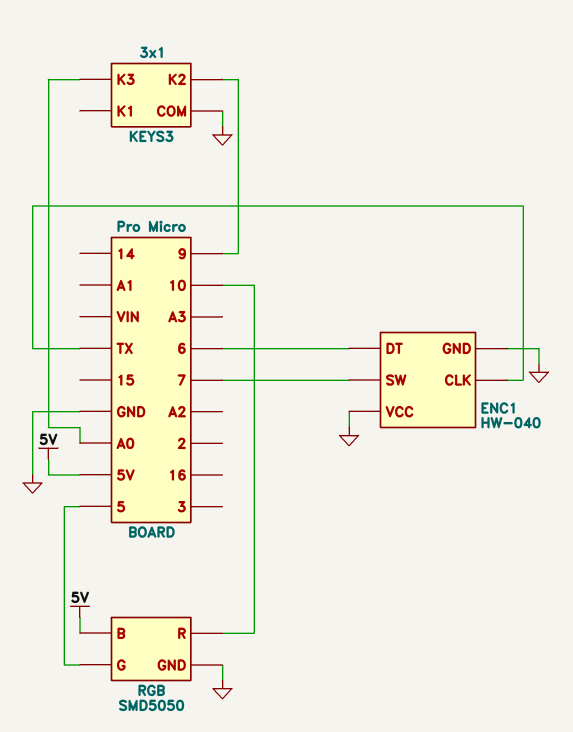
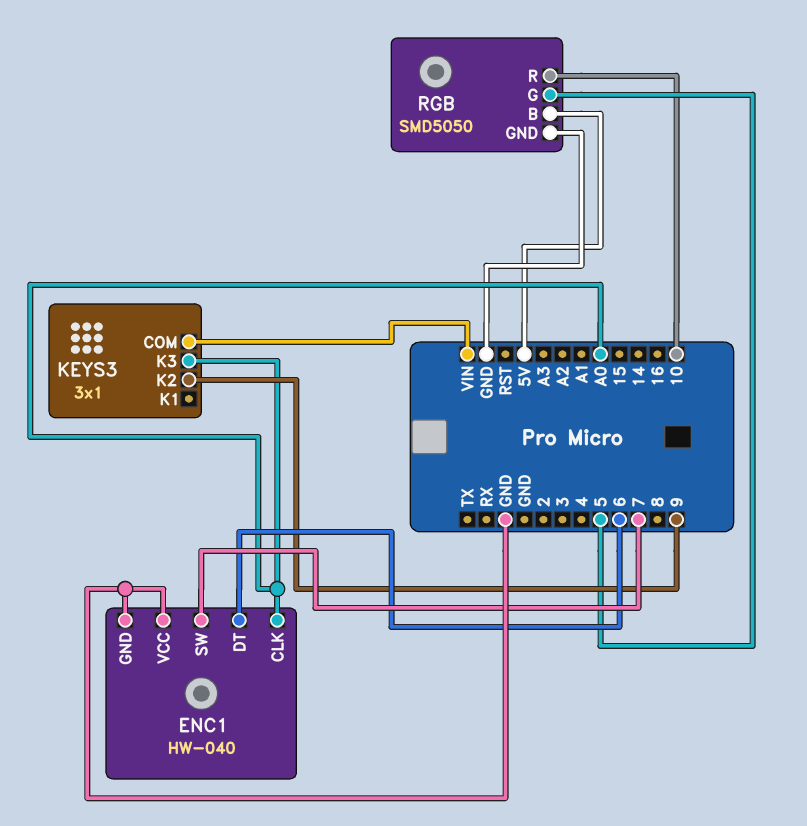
ENC1 pin CLK: TX -> A0
KEYS3 pin COM: GND -> VIN

